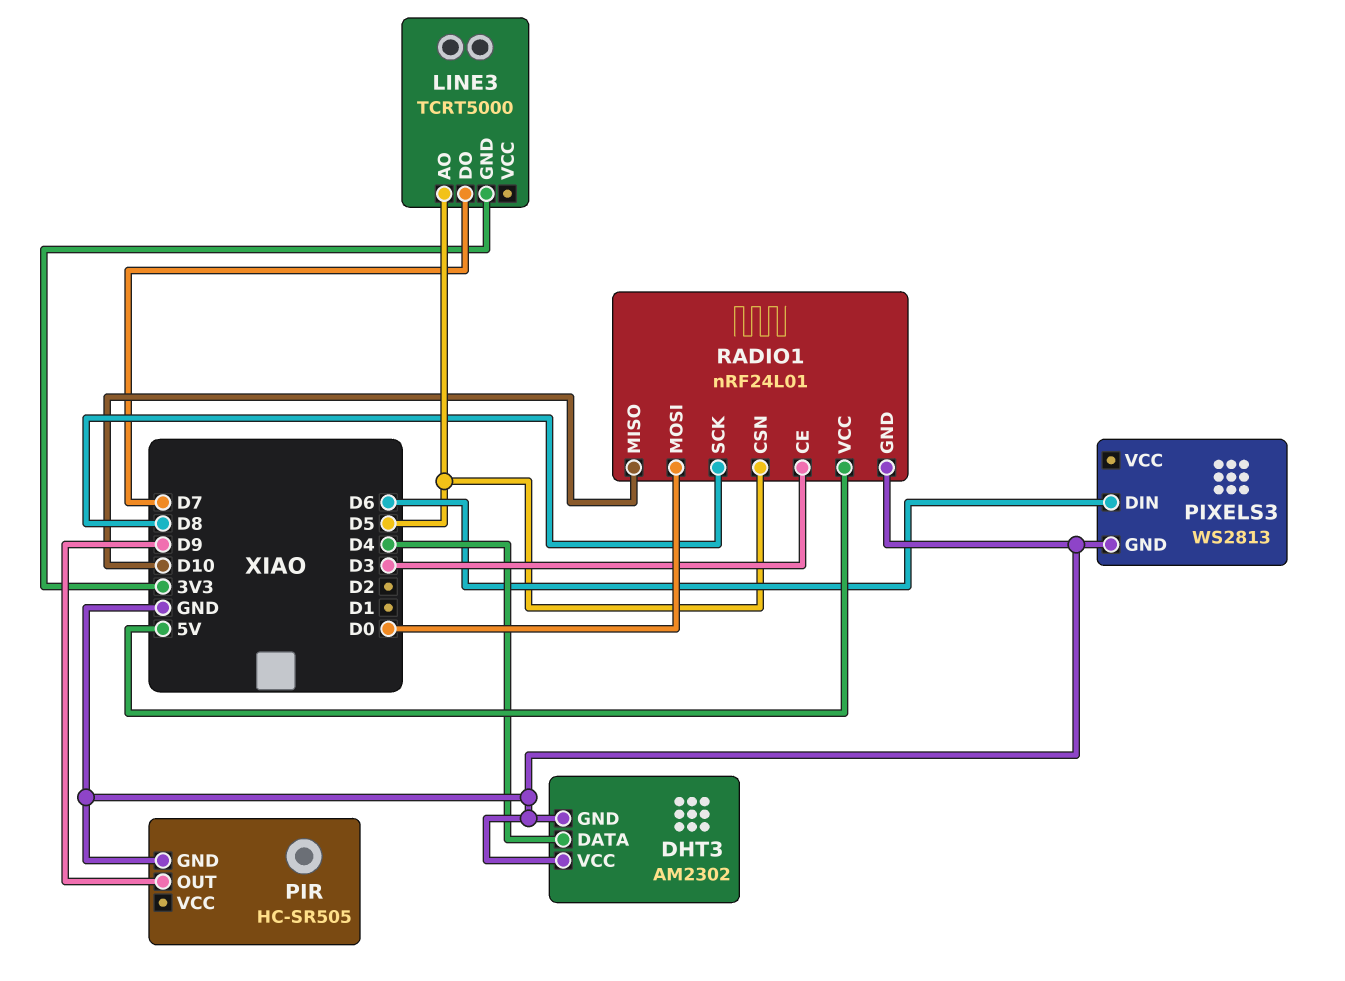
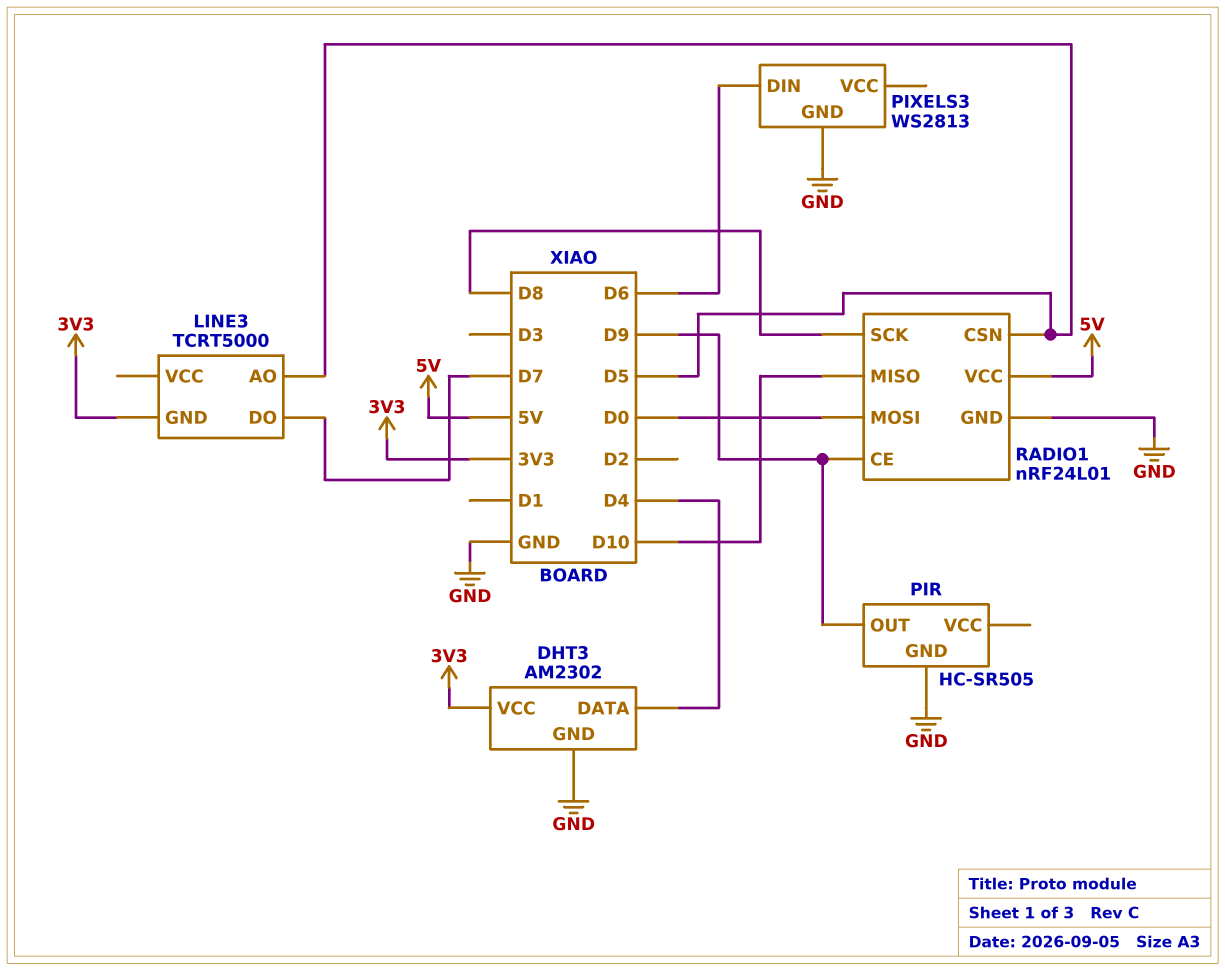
DHT3 pin VCC: GND -> 3V3
RADIO1 pin CE: D3 -> D9

